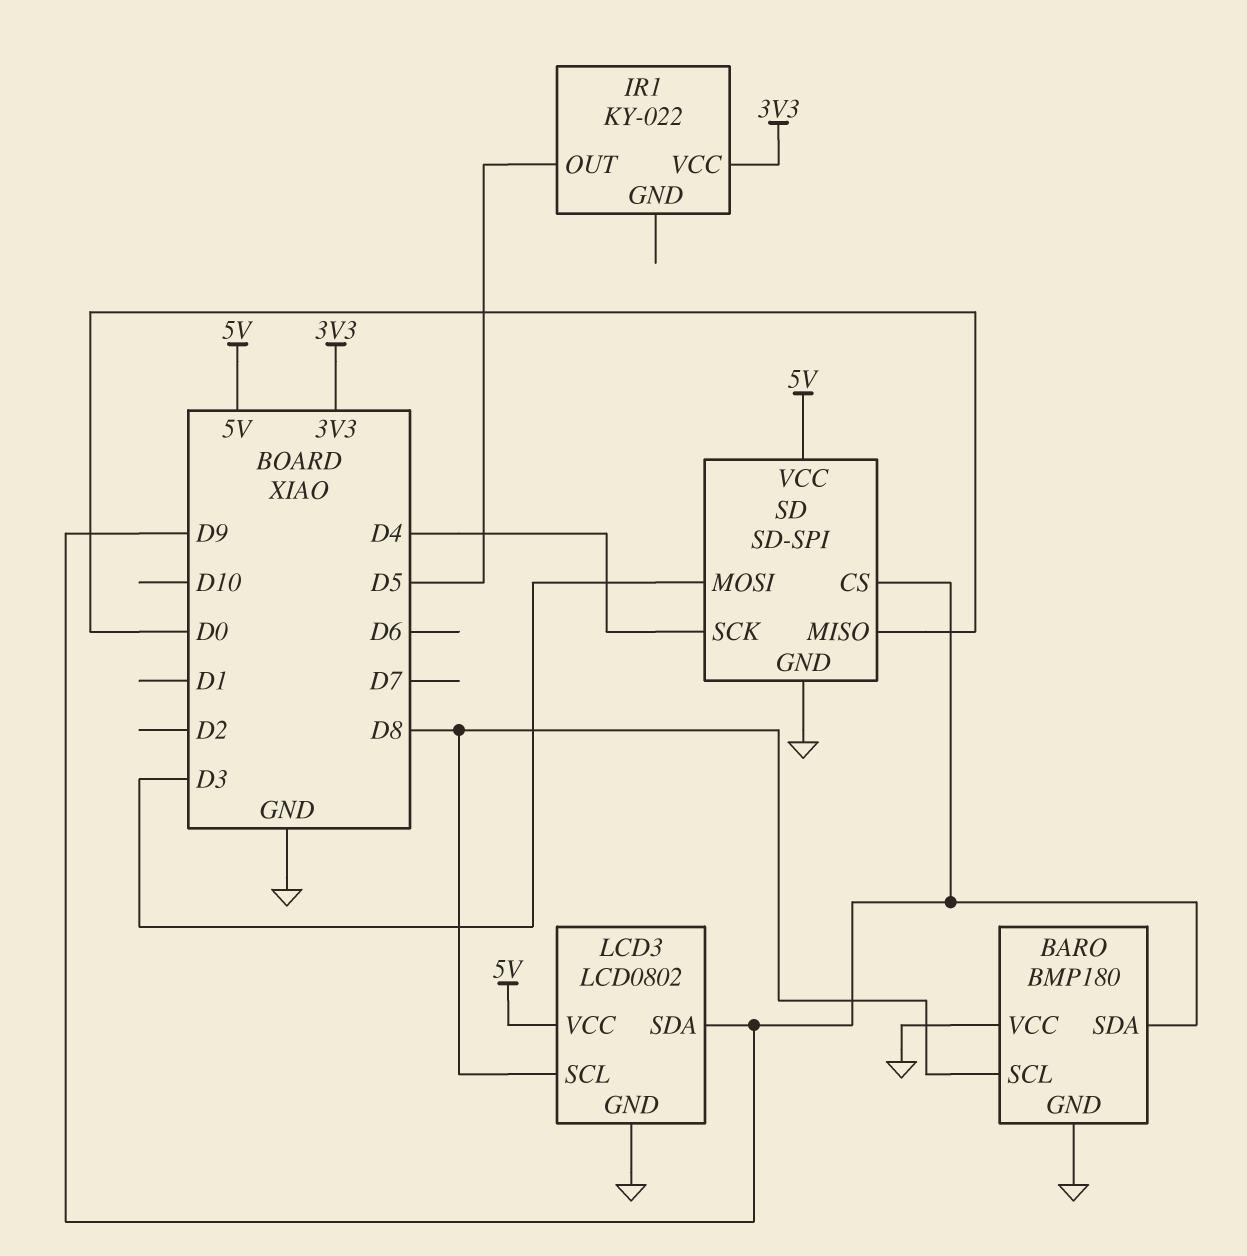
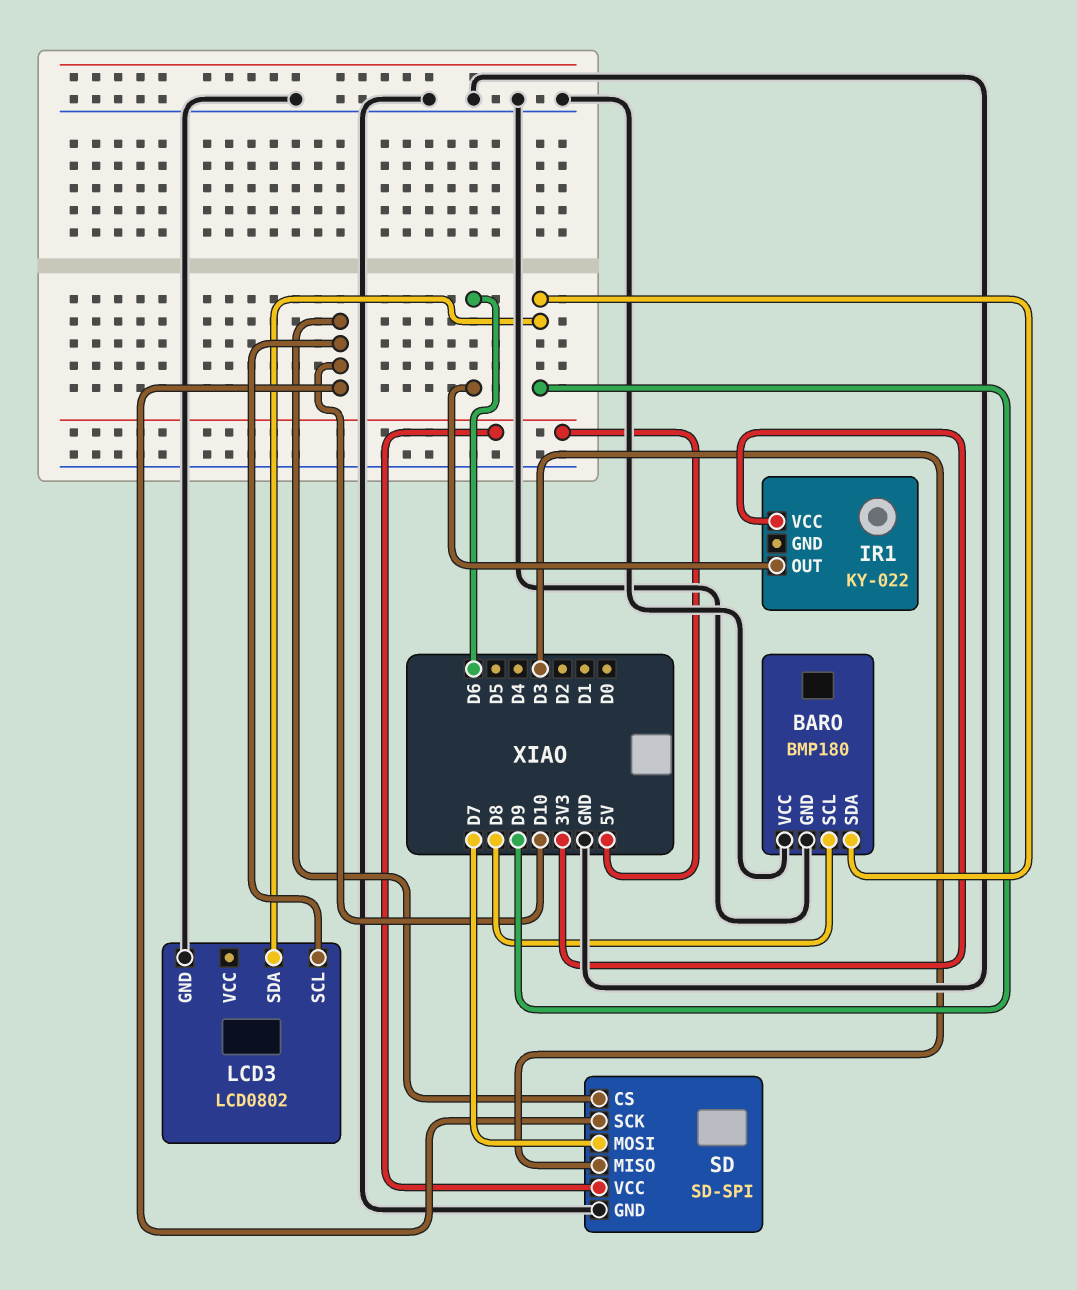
IR1 pin OUT: D5 -> D6
LCD3 pin SCL: D8 -> D10
LCD3 pin VCC: 5V -> none
SD pin CS: D9 -> D10
SD pin MISO: D0 -> D3
SD pin MOSI: D3 -> D7
SD pin SCK: D4 -> D10

